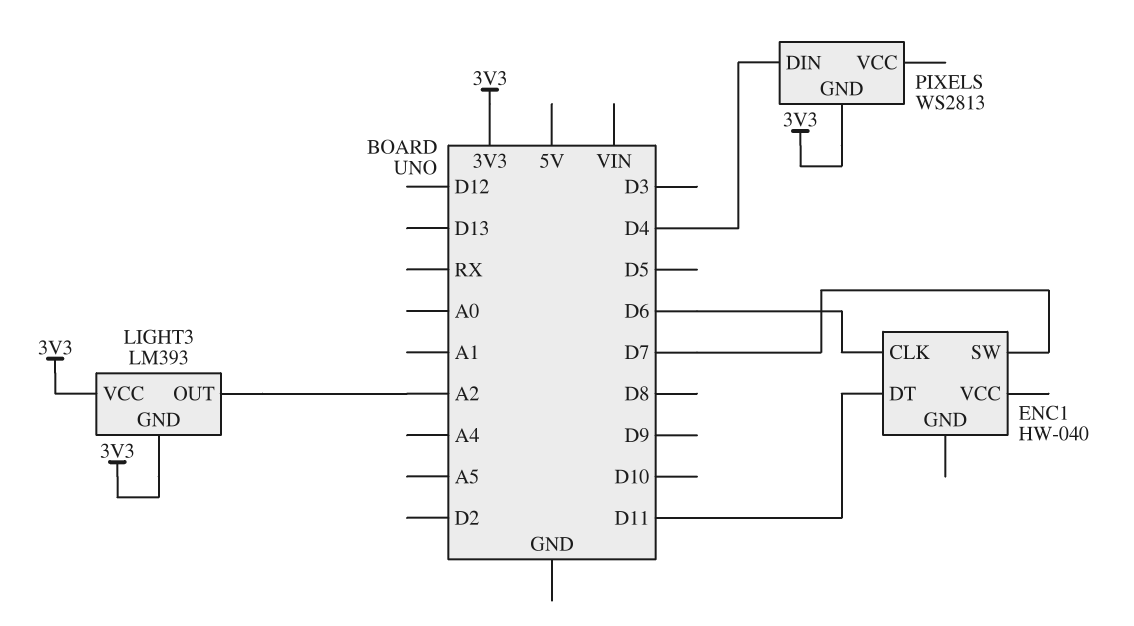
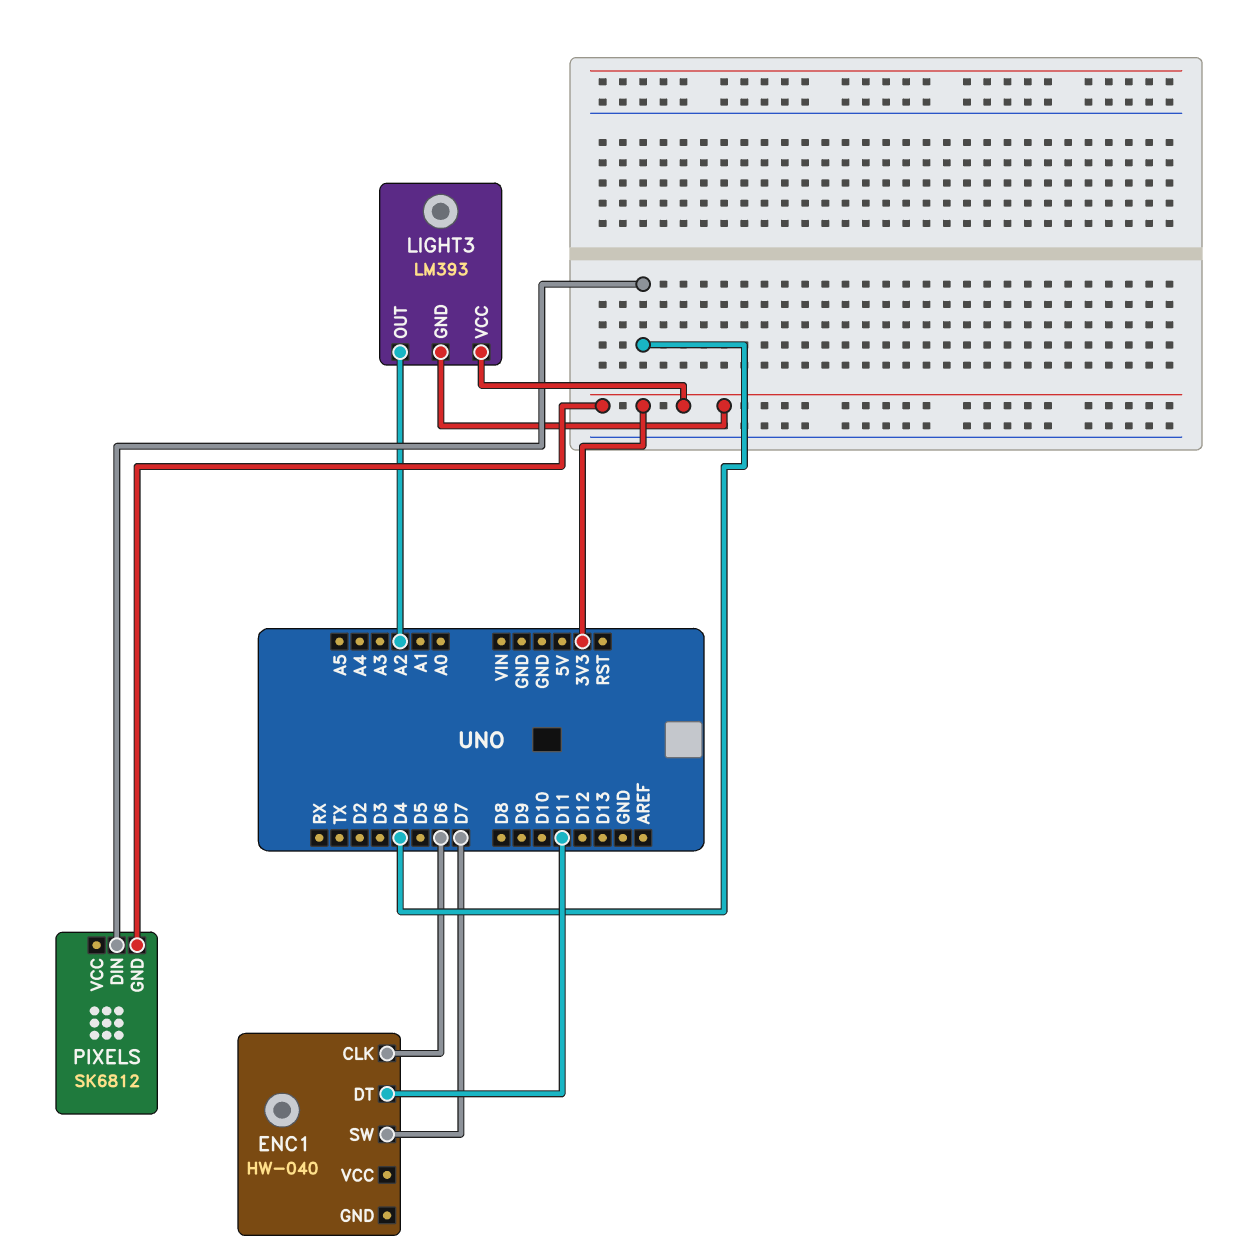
PIXELS: WS2813 -> SK6812

